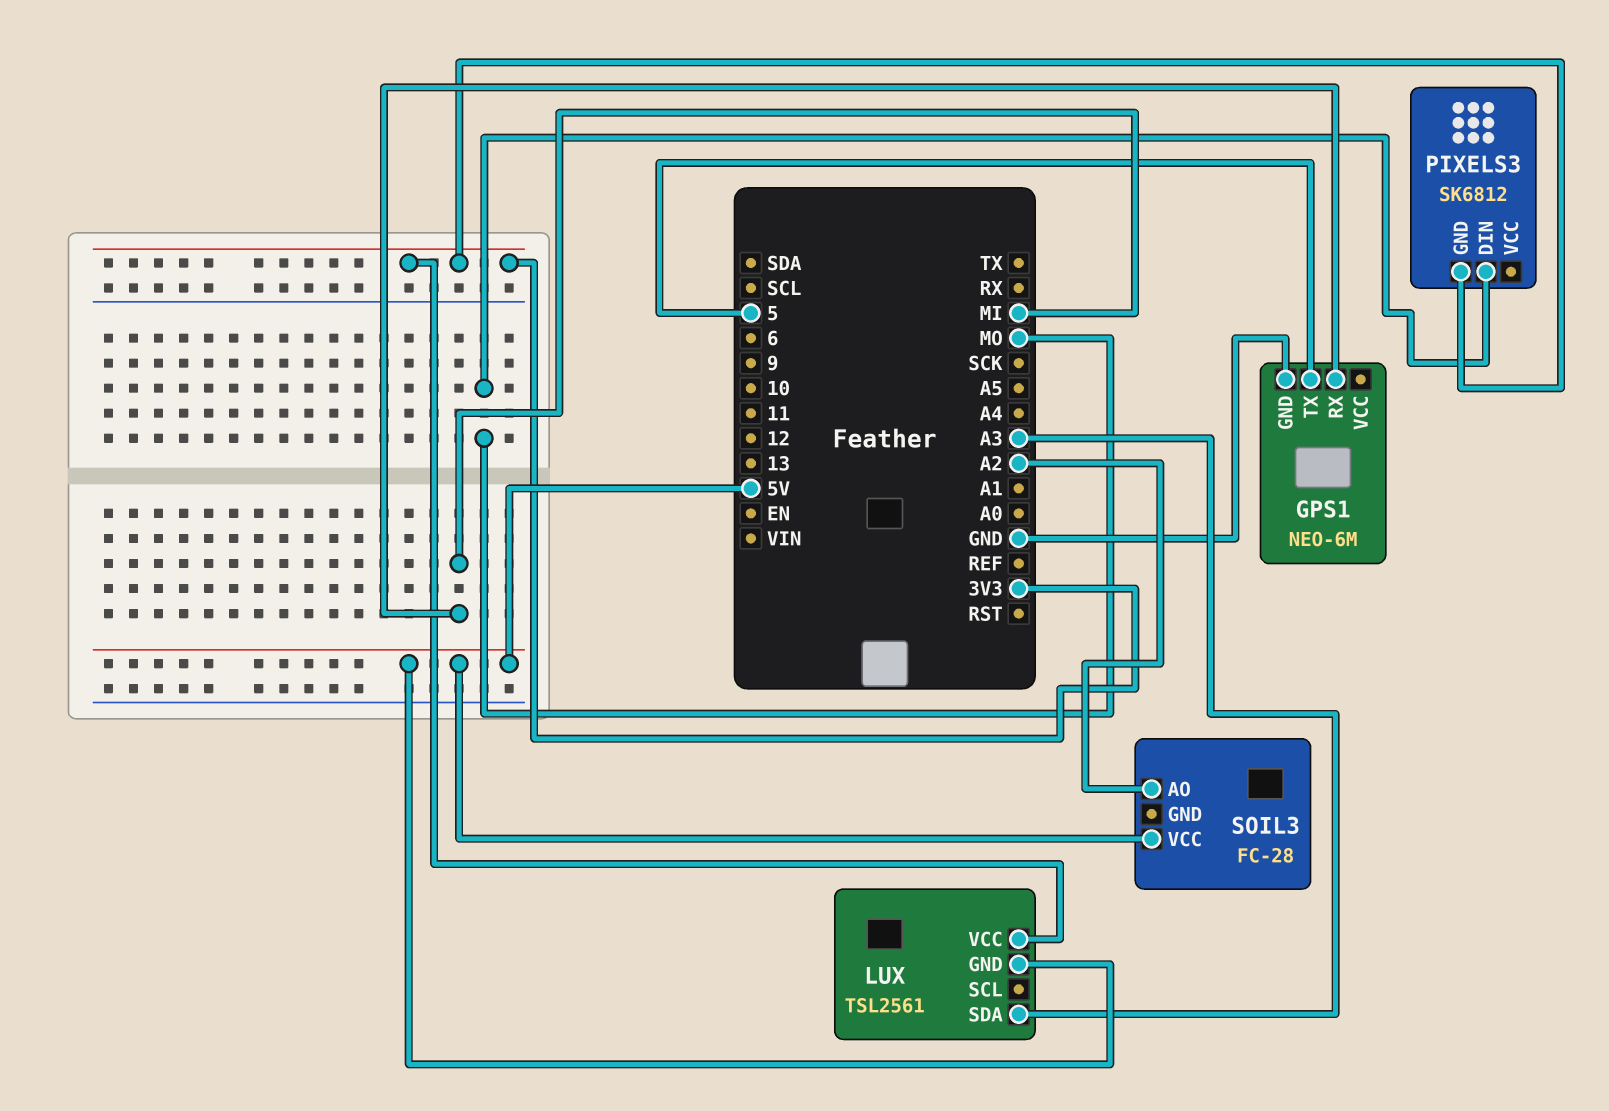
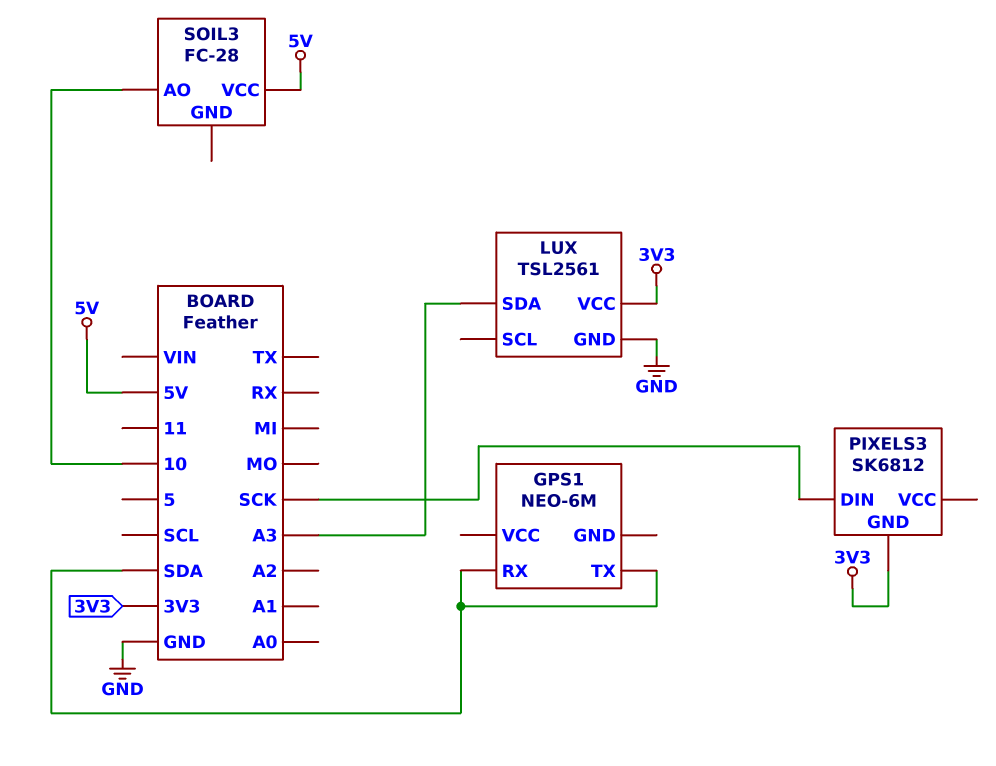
GPS1 pin GND: GND -> none
GPS1 pin RX: MI -> SDA
GPS1 pin TX: 5 -> SDA
LUX pin GND: 5V -> GND
PIXELS3 pin DIN: MO -> SCK
SOIL3 pin AO: A2 -> 10

